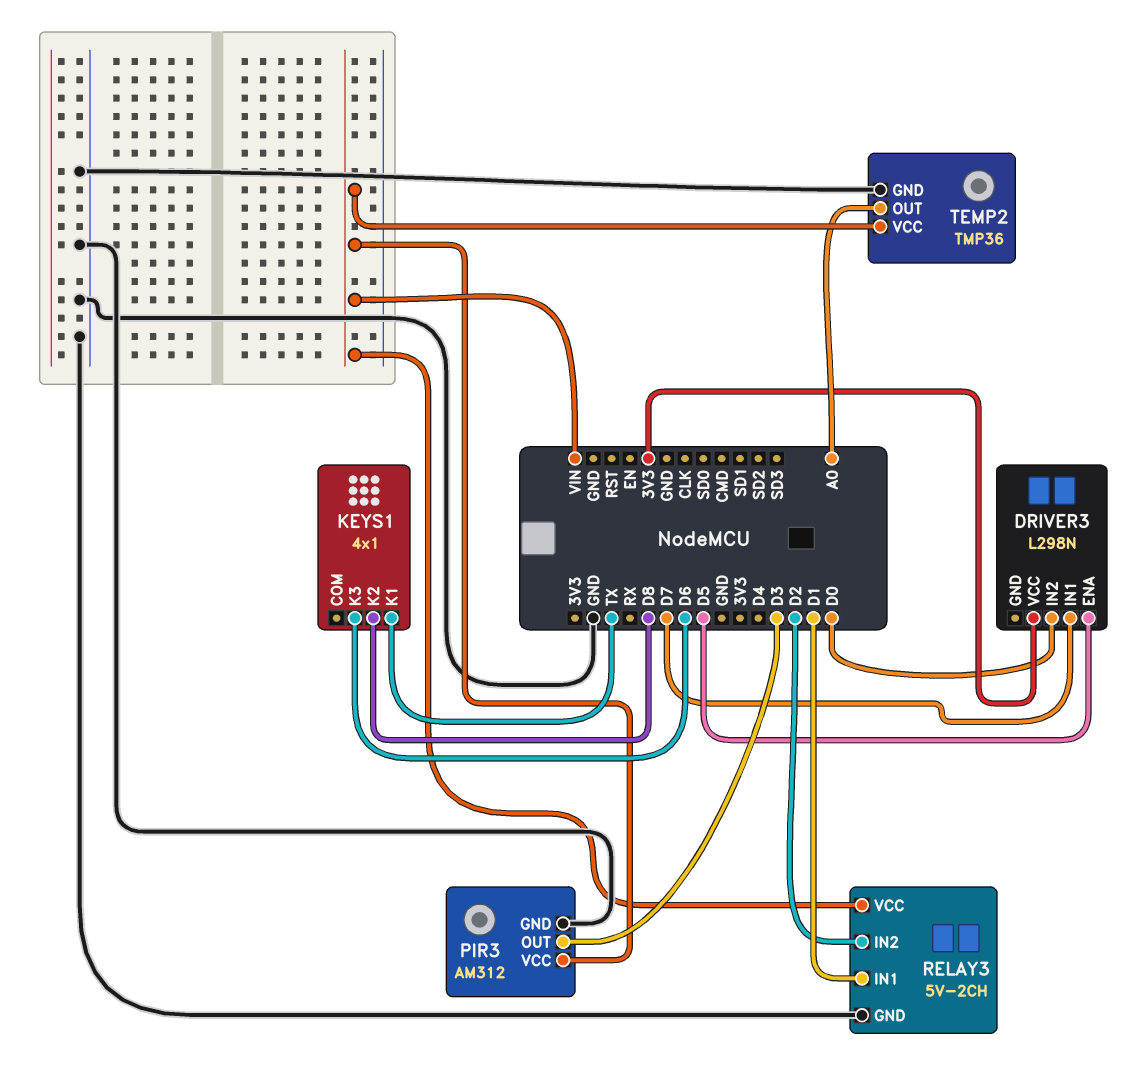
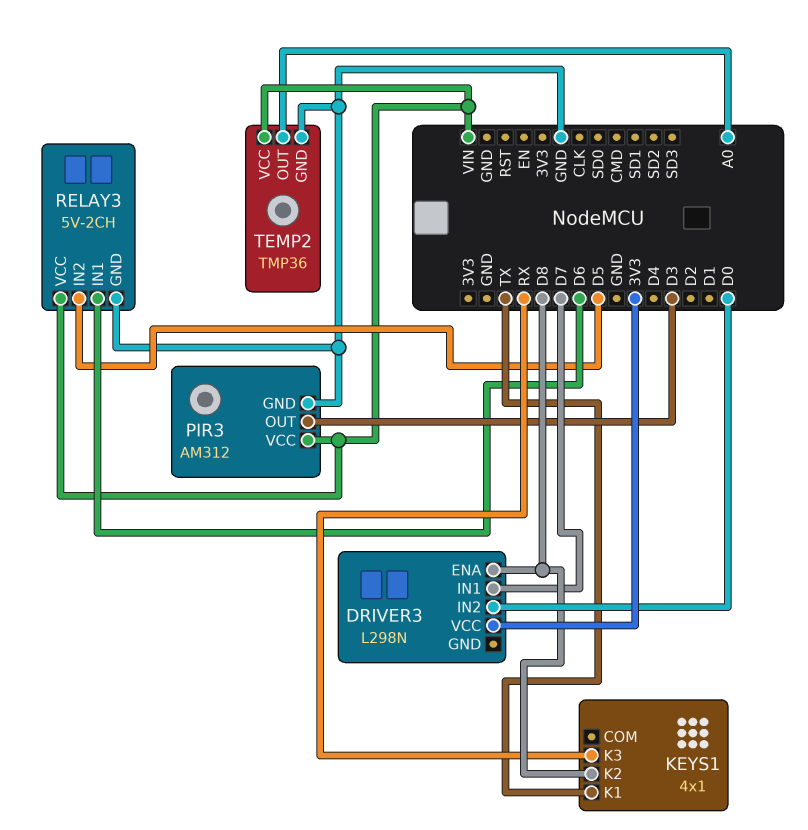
DRIVER3 pin ENA: D5 -> D8
KEYS1 pin K3: D6 -> RX
RELAY3 pin IN1: D1 -> D6
RELAY3 pin IN2: D2 -> D5

